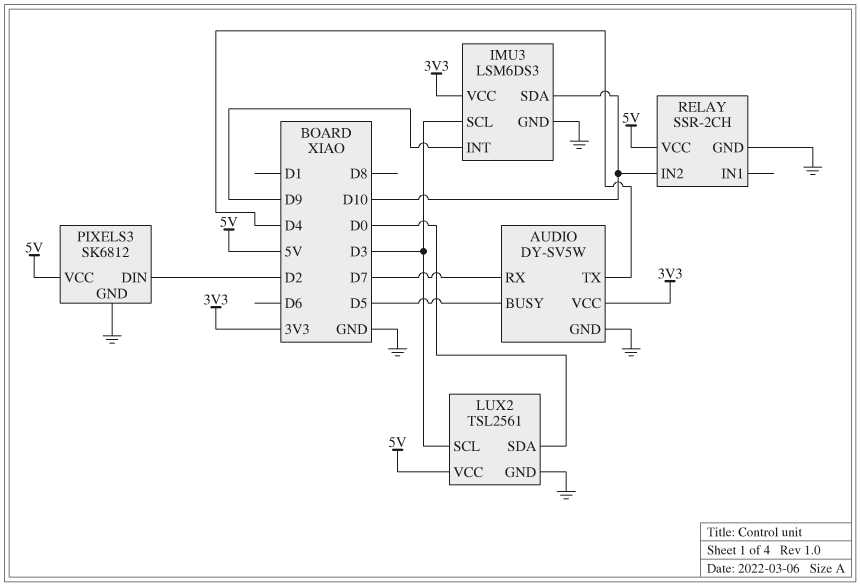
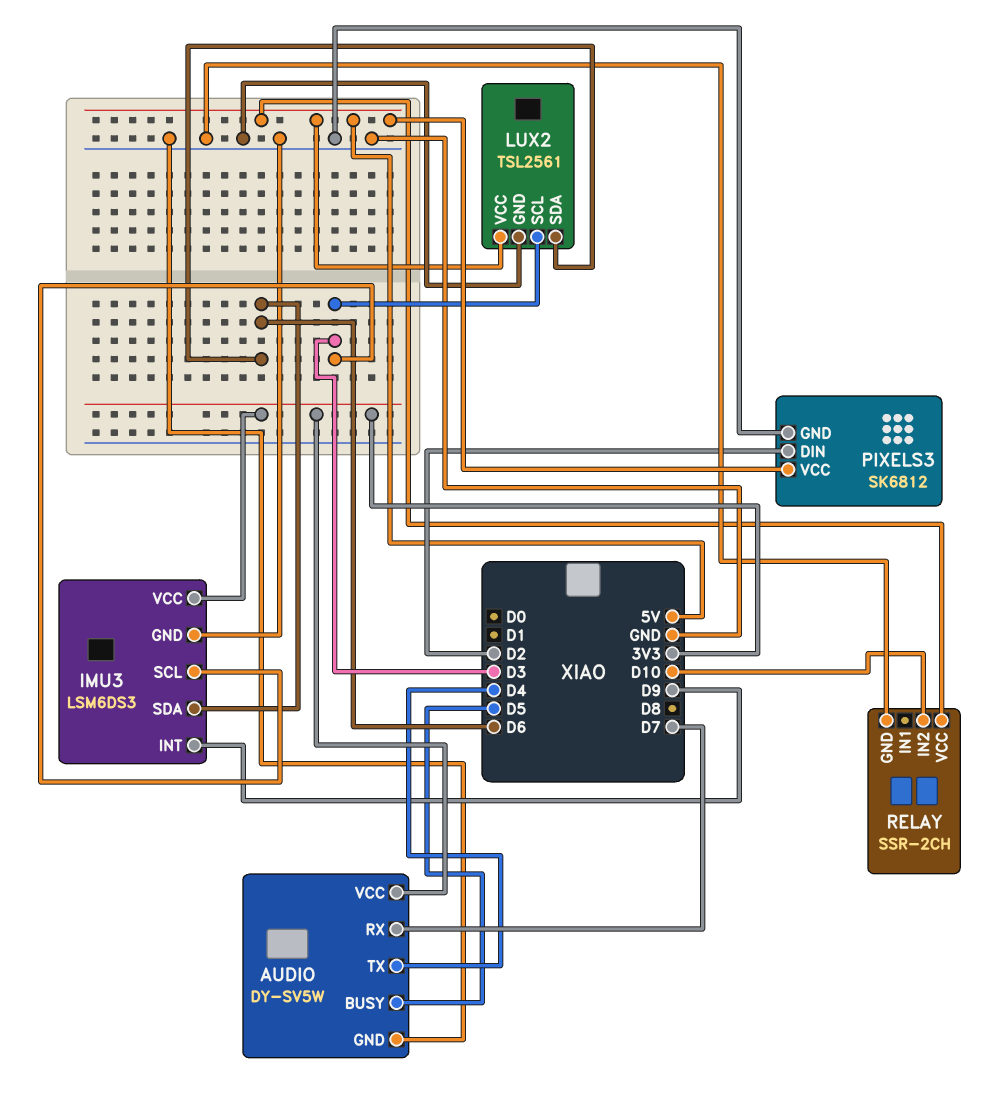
IMU3 pin SDA: D10 -> D6
LUX2 pin SDA: D0 -> D6

